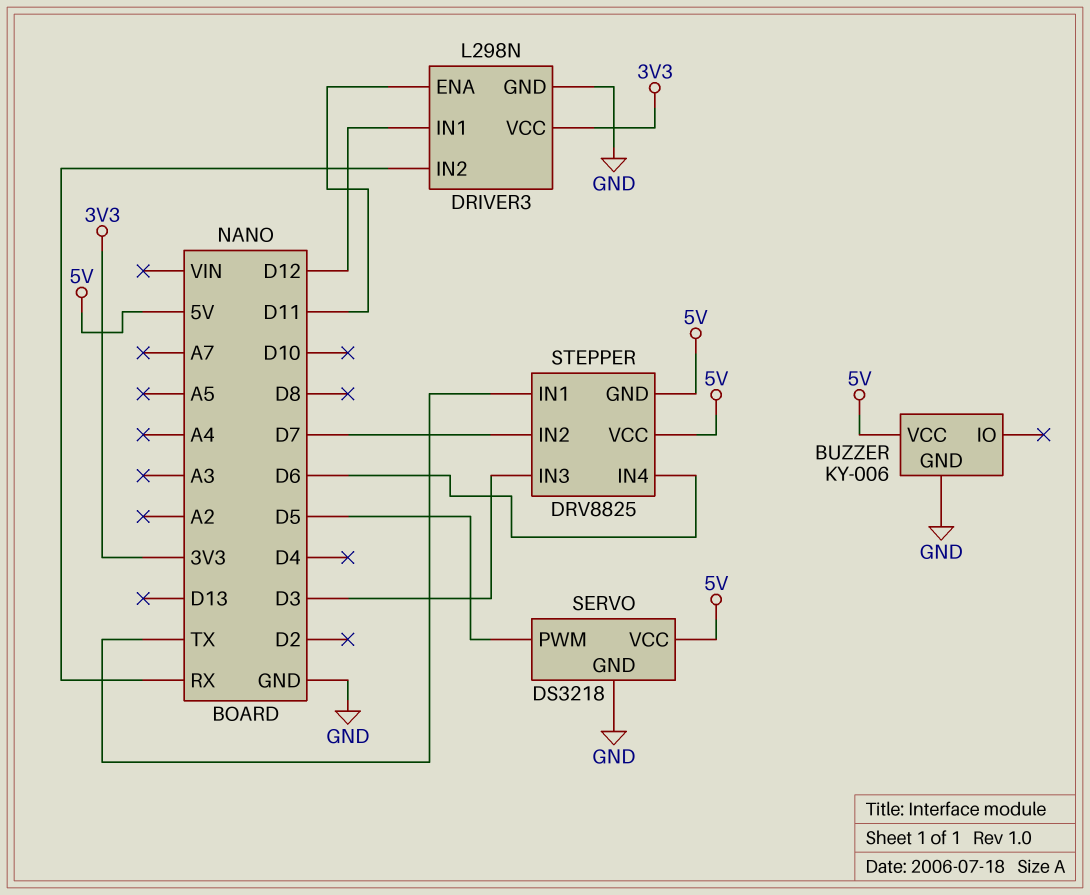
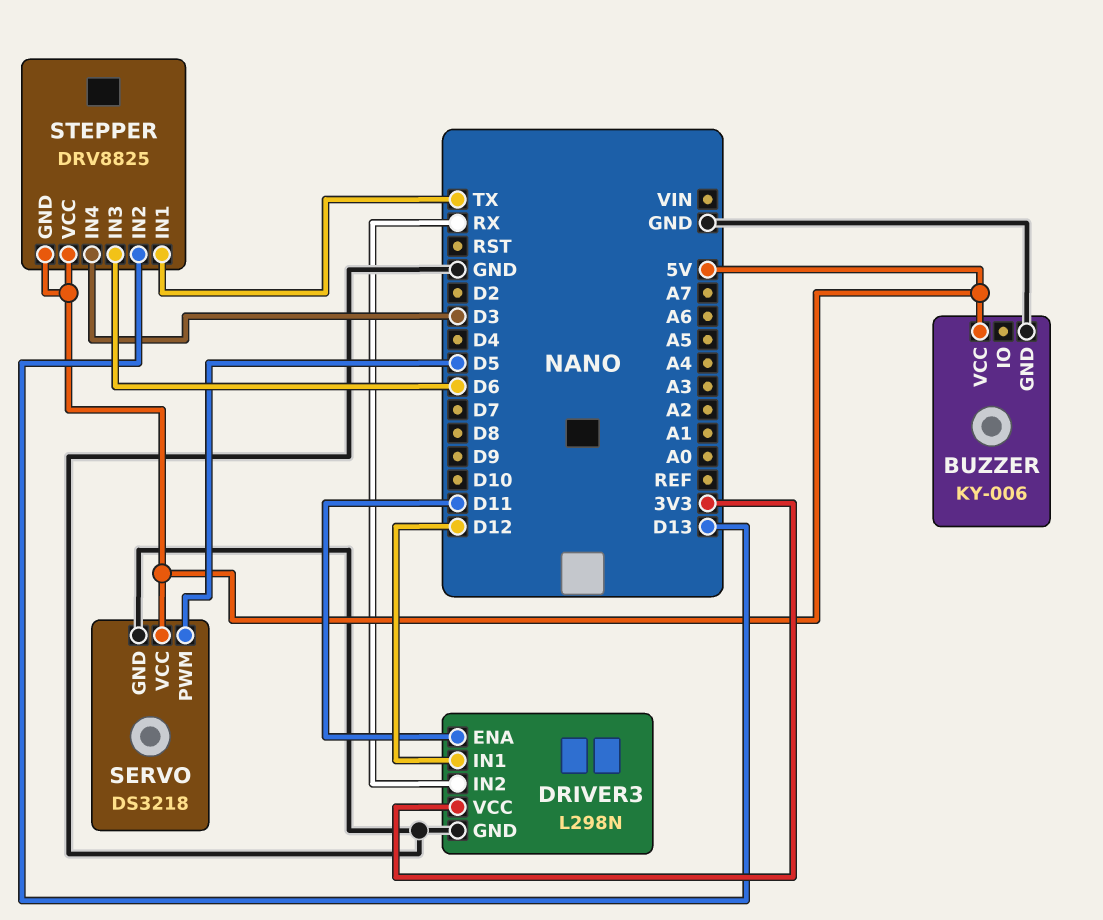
STEPPER pin IN2: D7 -> D13
STEPPER pin IN3: D3 -> D6
STEPPER pin IN4: D6 -> D3

